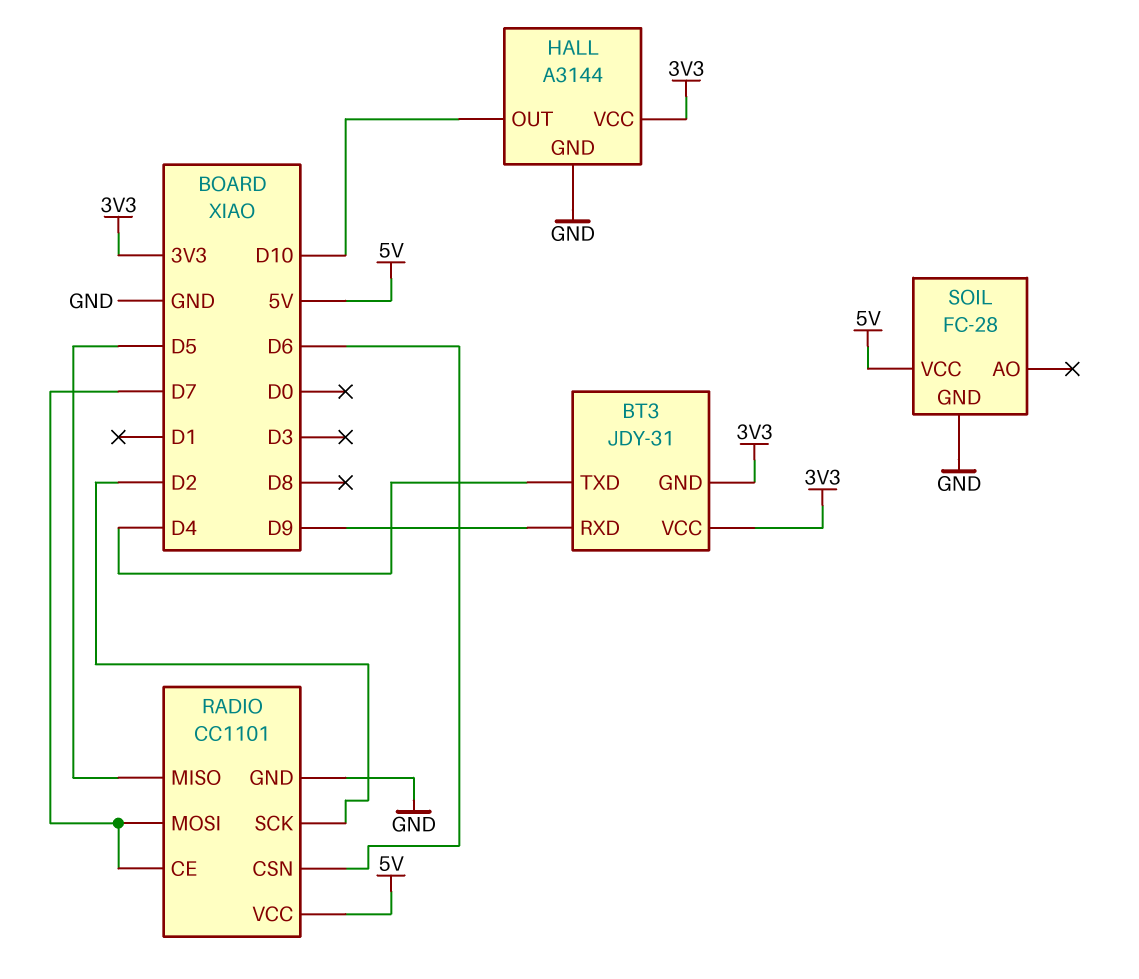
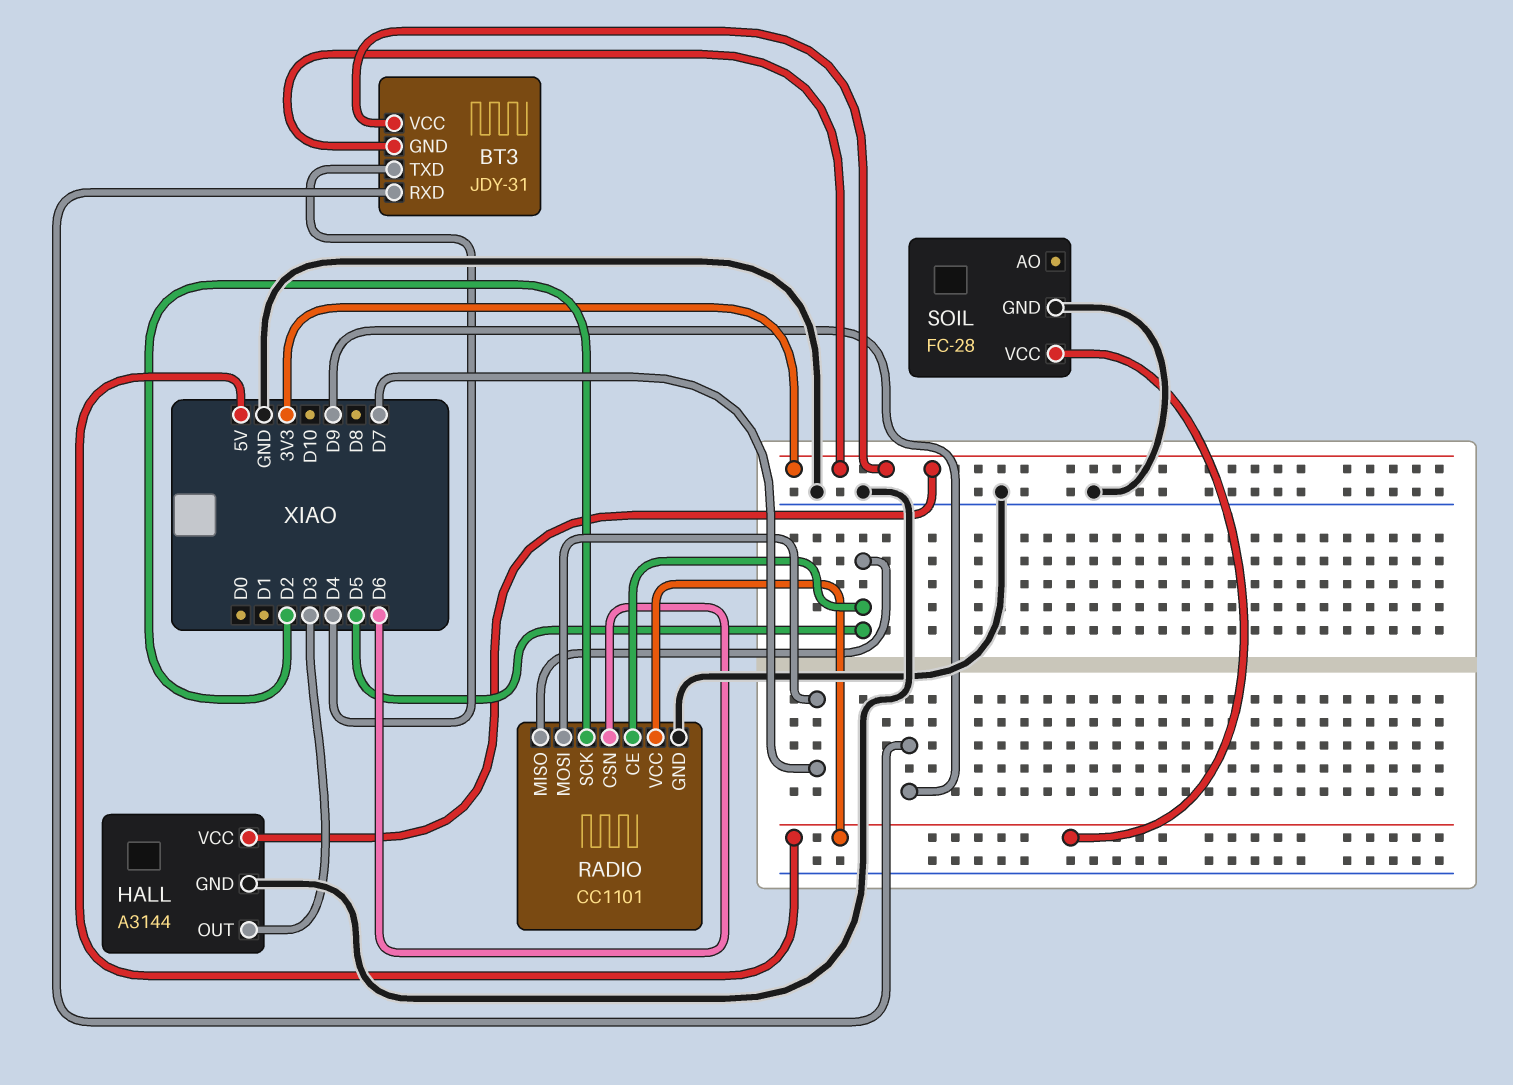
HALL pin OUT: D10 -> D3
RADIO pin CE: D7 -> D5

